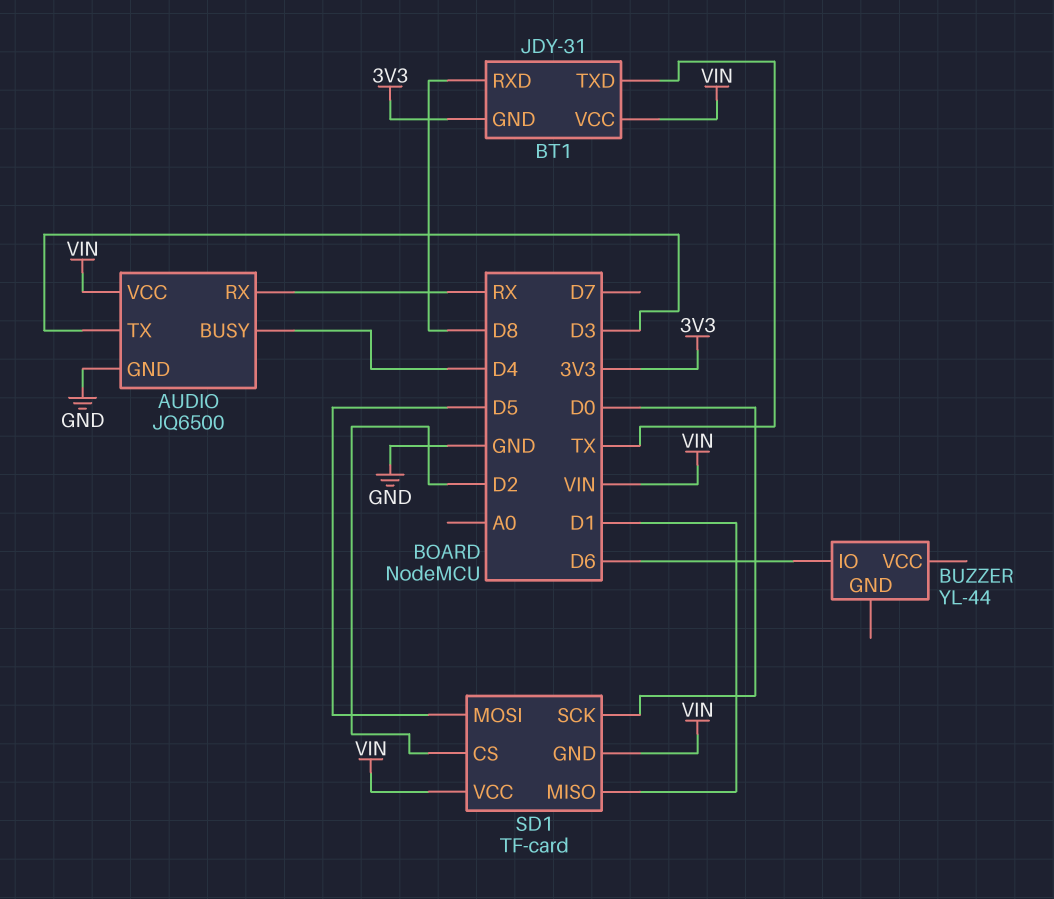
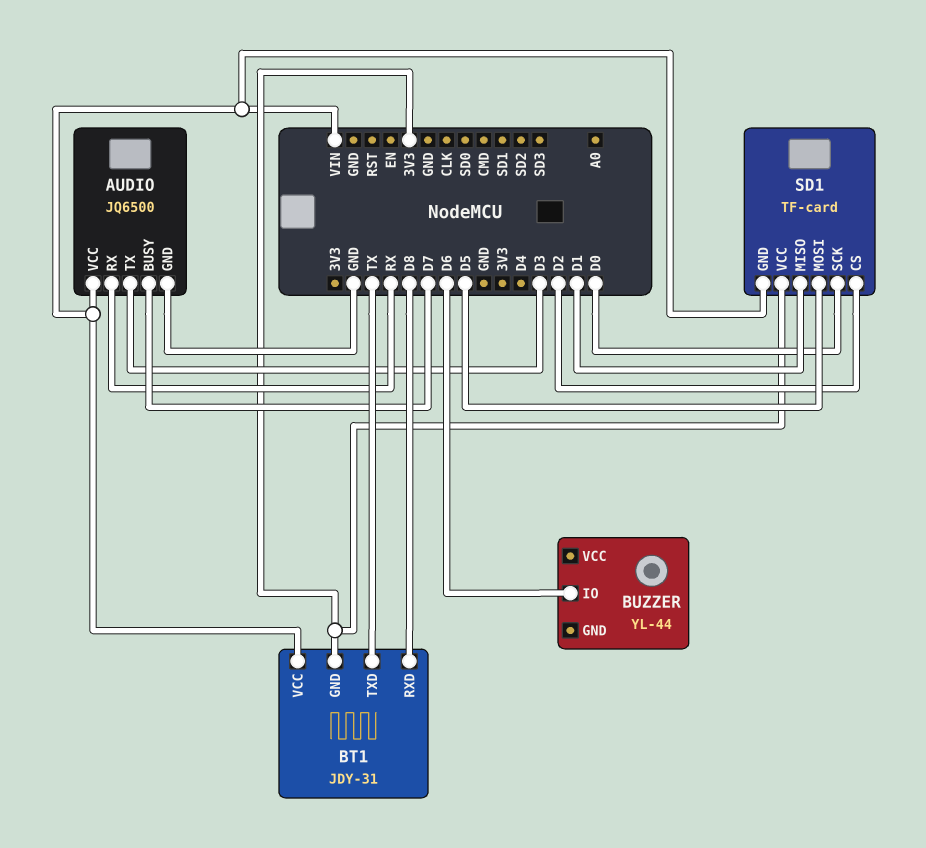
AUDIO pin BUSY: D4 -> D7
SD1 pin VCC: VIN -> 3V3

